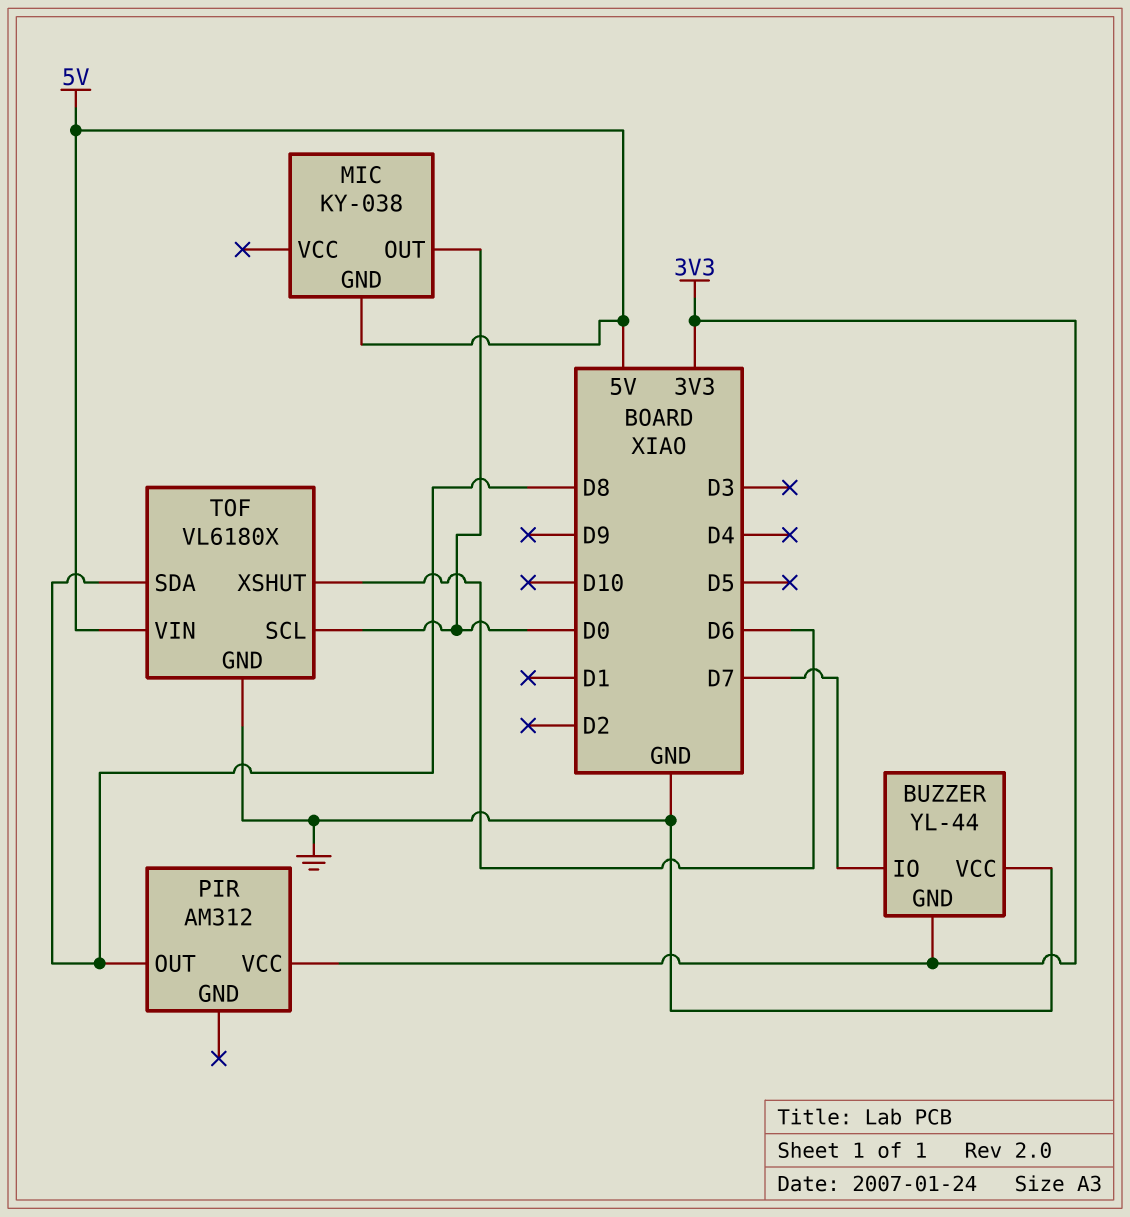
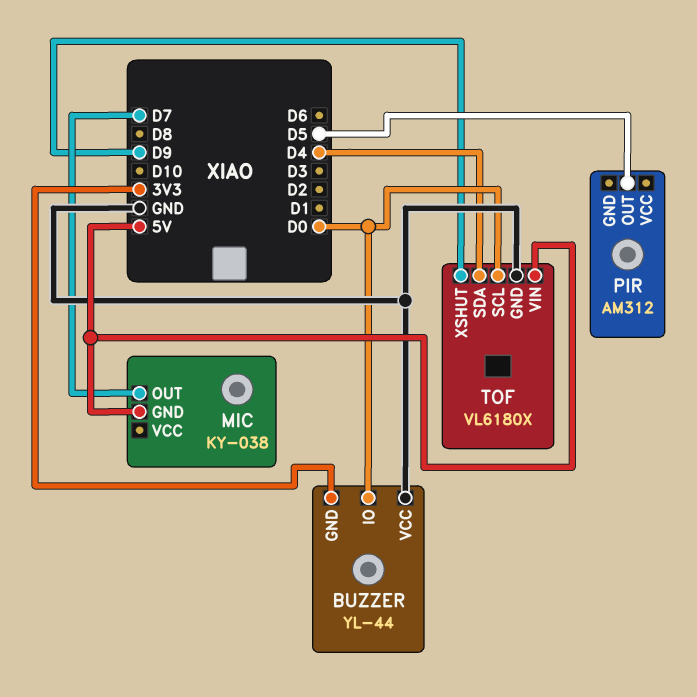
BUZZER pin IO: D7 -> D0
MIC pin OUT: D0 -> D7
PIR pin OUT: D8 -> D5
PIR pin VCC: 3V3 -> none
TOF pin SDA: D8 -> D4
TOF pin XSHUT: D6 -> D9

